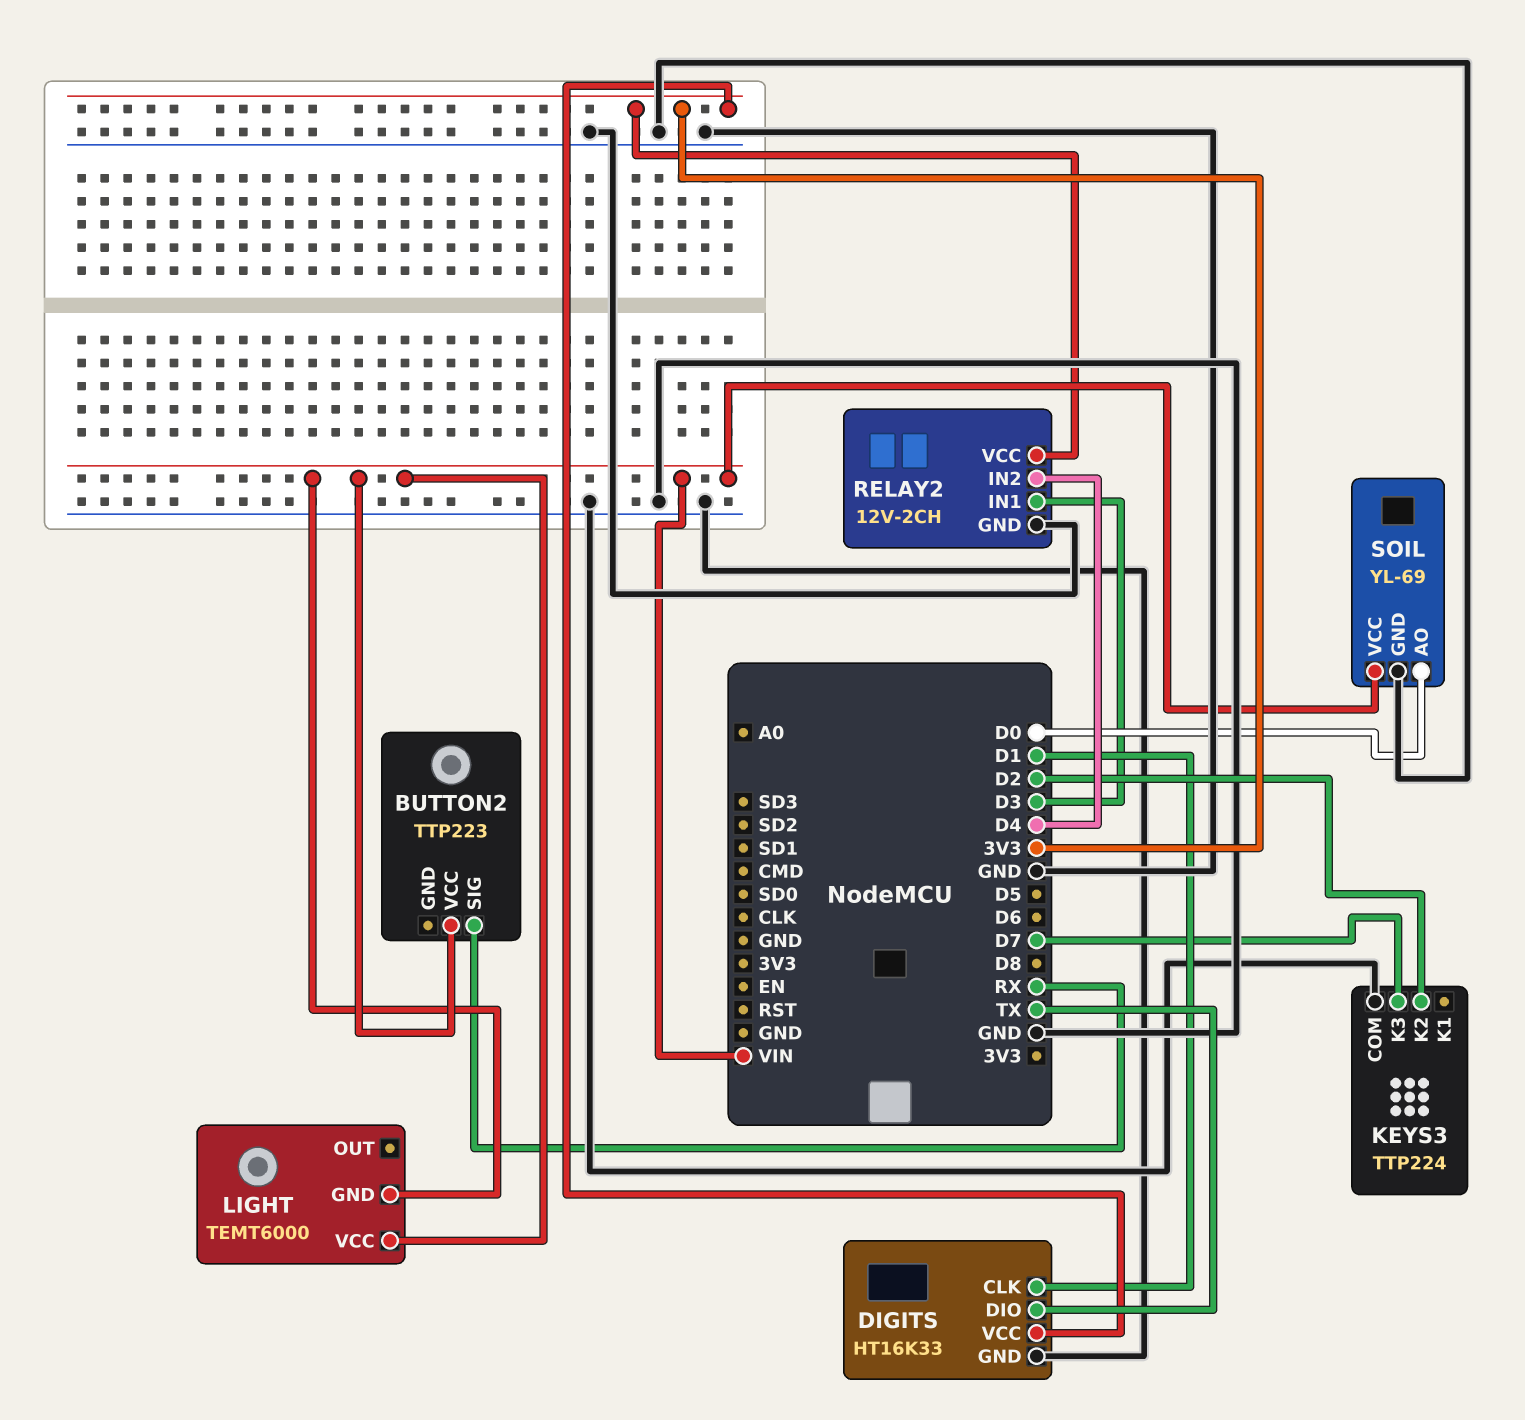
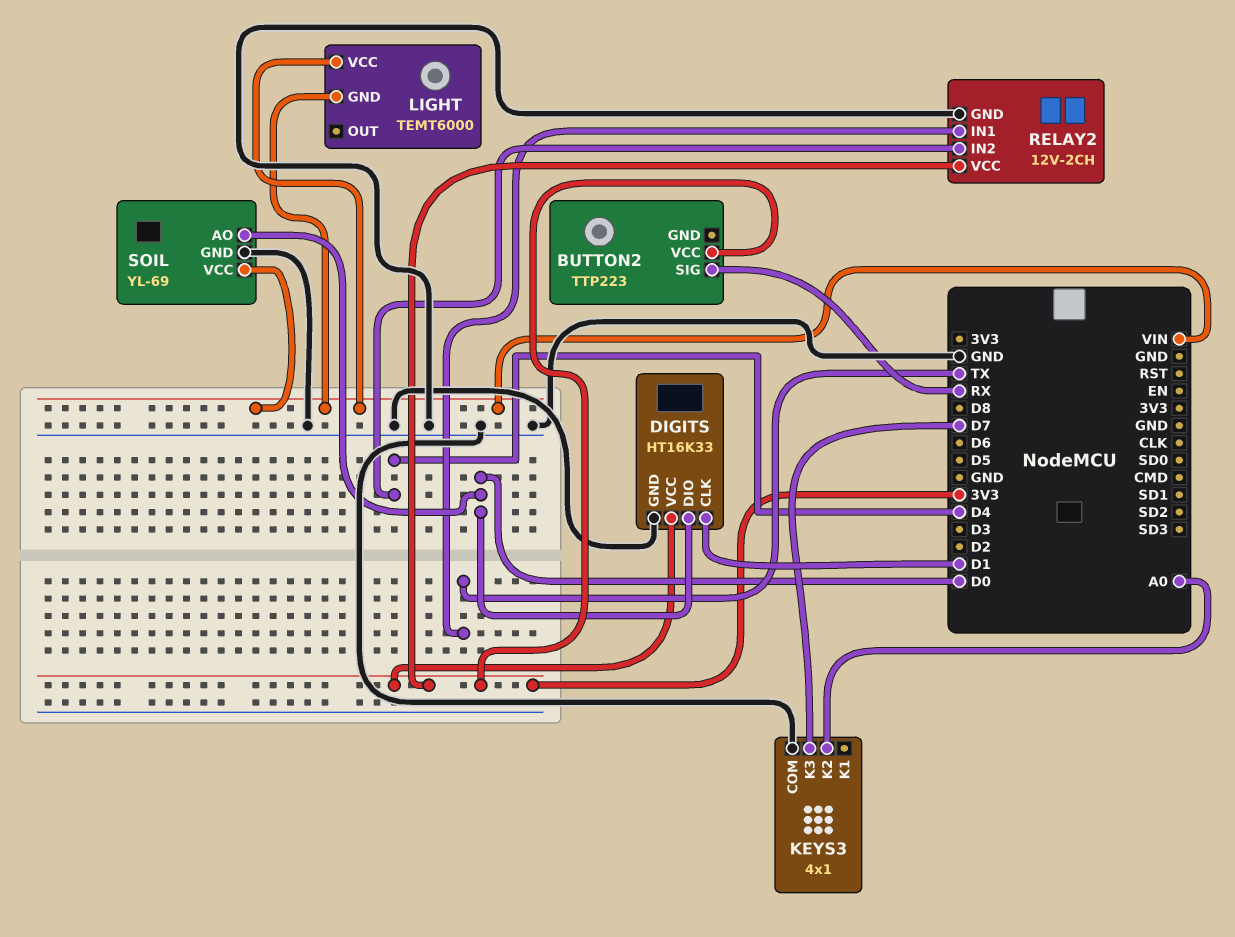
BUTTON2 pin VCC: VIN -> 3V3
DIGITS pin DIO: TX -> D0
KEYS3: TTP224 -> 4x1
KEYS3 pin K2: D2 -> A0
RELAY2 pin IN1: D3 -> TX

